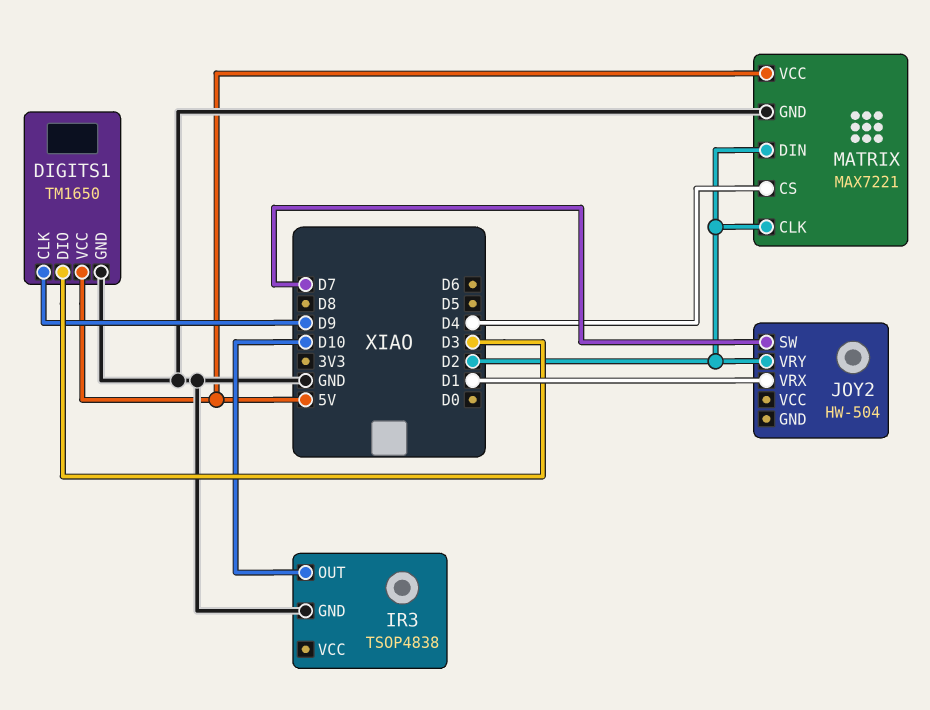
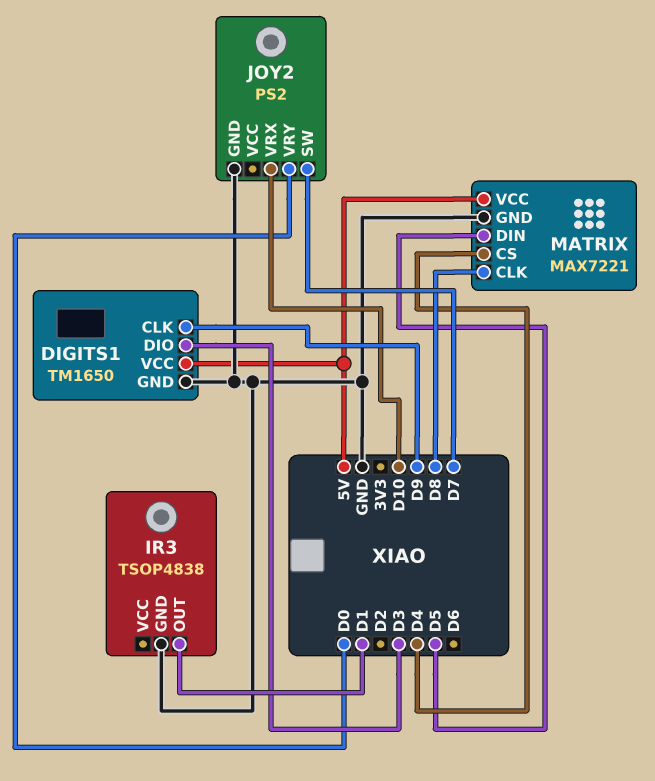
IR3 pin OUT: D10 -> D1
JOY2: HW-504 -> PS2
JOY2 pin GND: none -> GND
JOY2 pin VRX: D1 -> D10
JOY2 pin VRY: D2 -> D0
MATRIX pin CLK: D2 -> D8
MATRIX pin DIN: D2 -> D5

